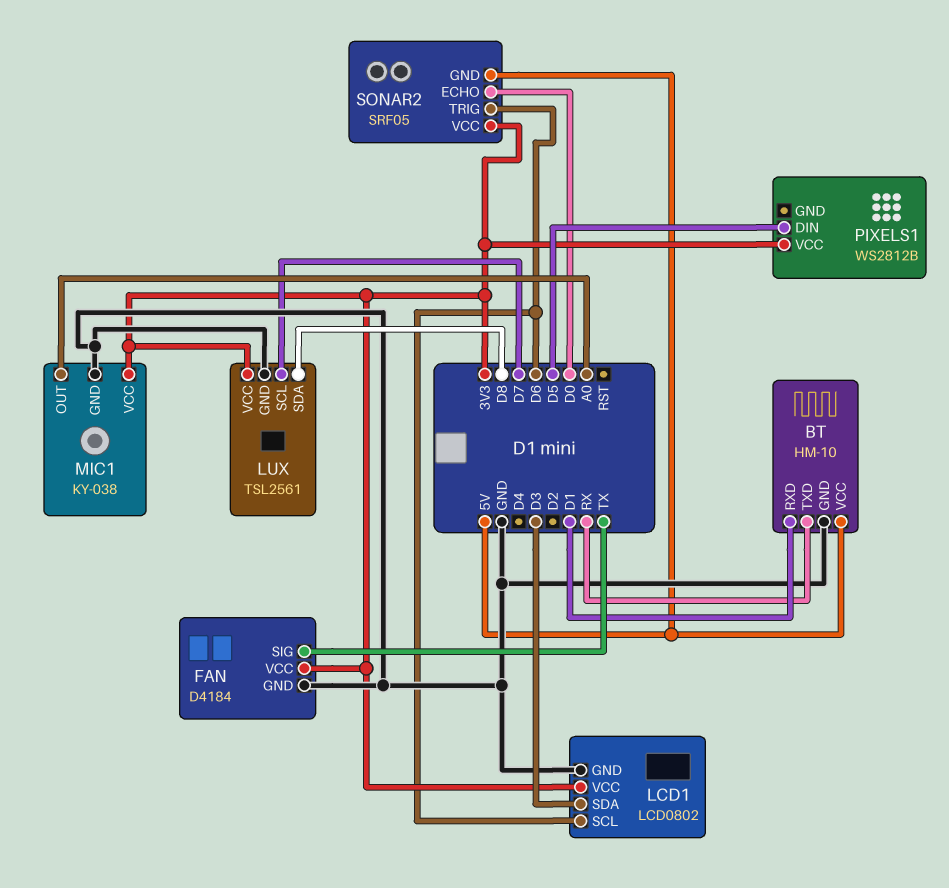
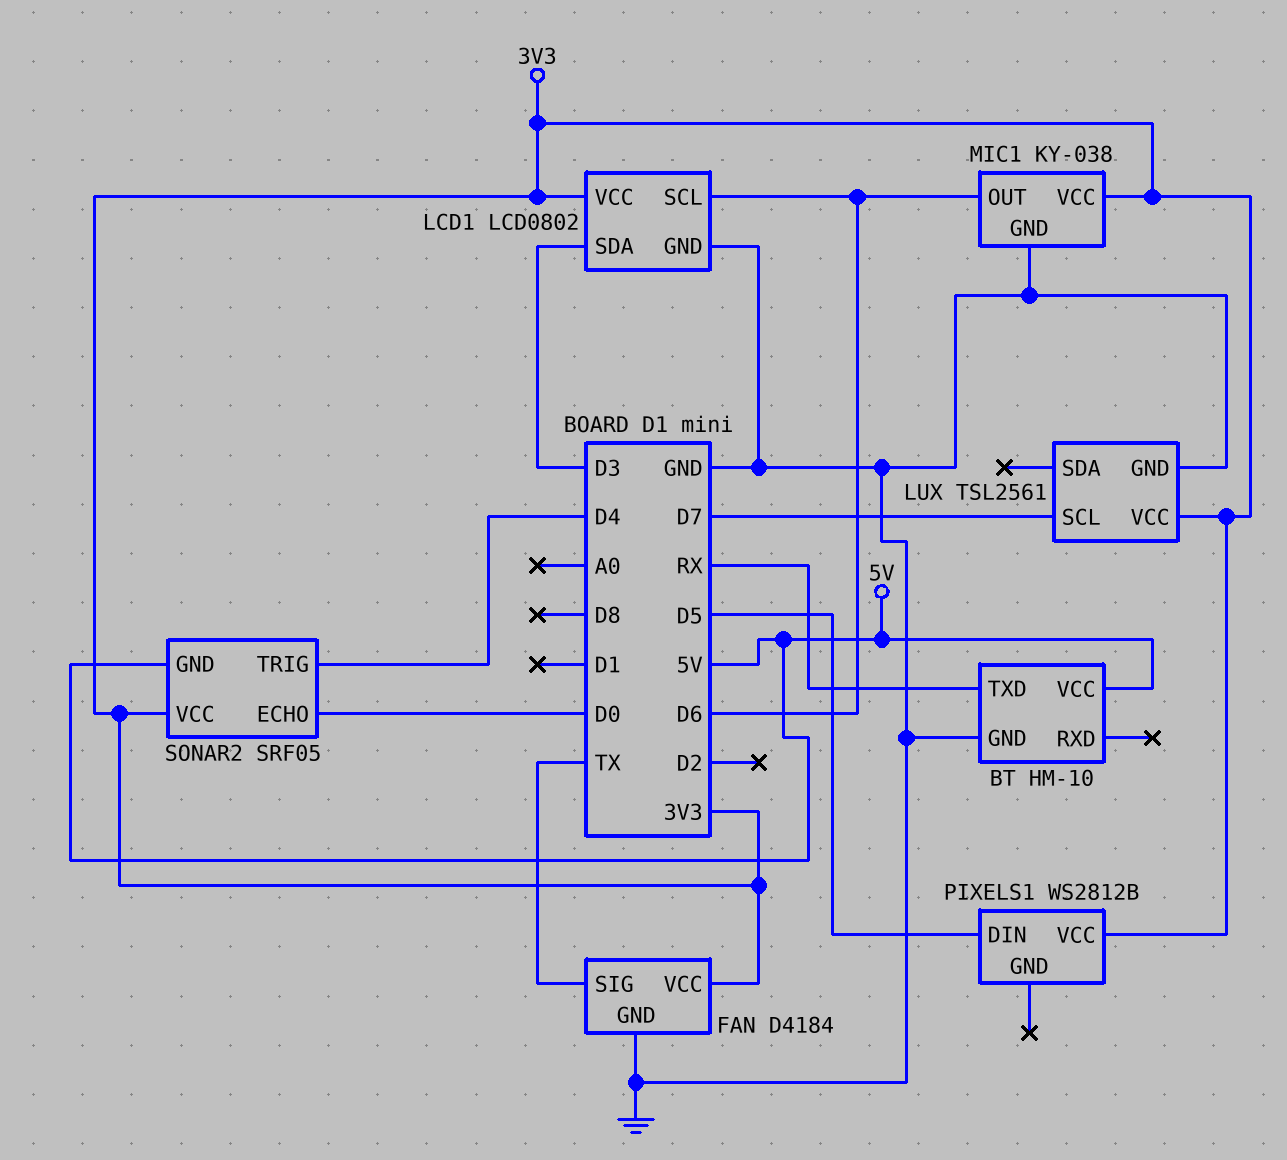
BT pin RXD: D1 -> none
LUX pin SDA: D8 -> none
MIC1 pin OUT: A0 -> D6
SONAR2 pin TRIG: D6 -> D4

